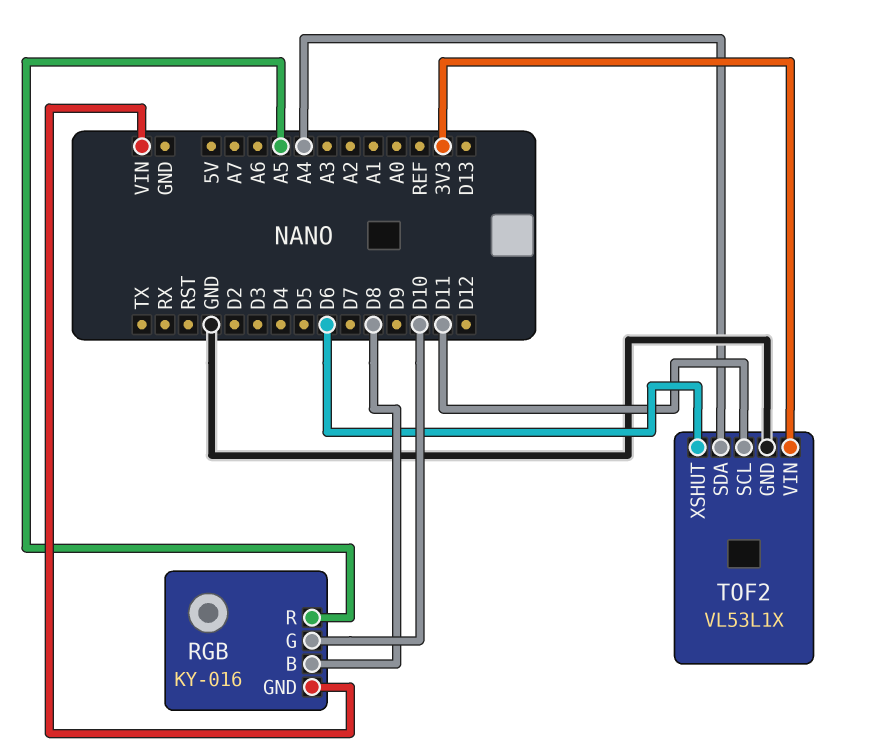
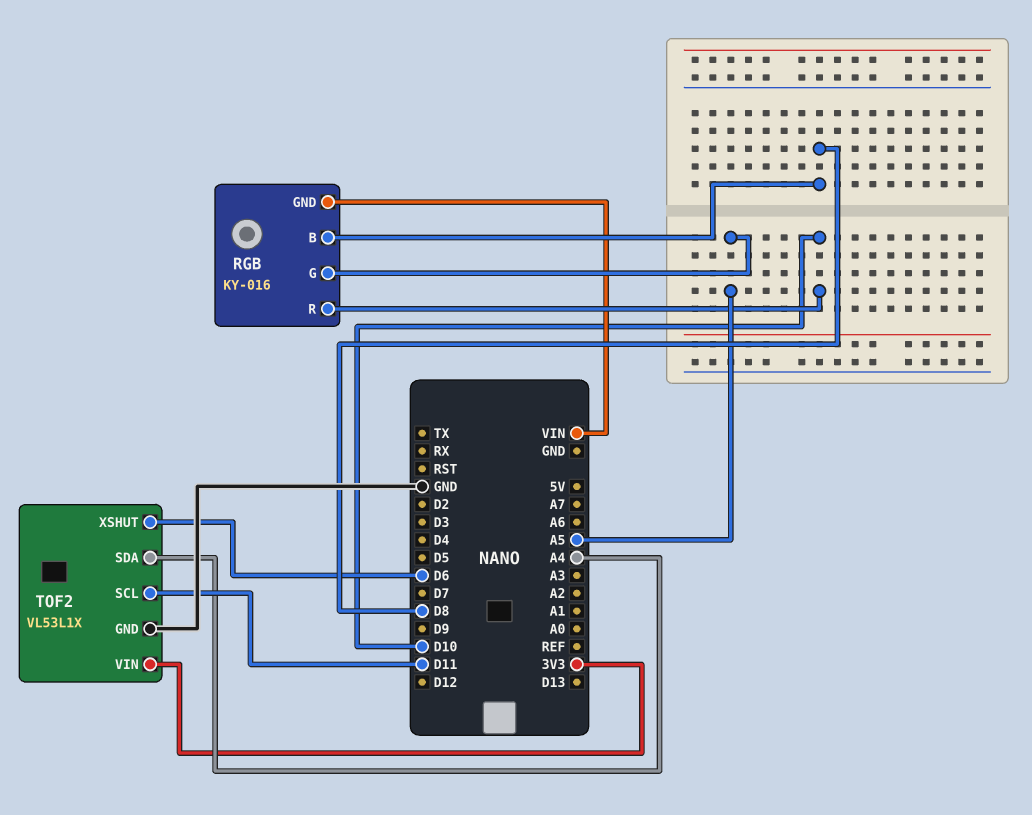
RGB pin G: D10 -> A5
RGB pin R: A5 -> D10

